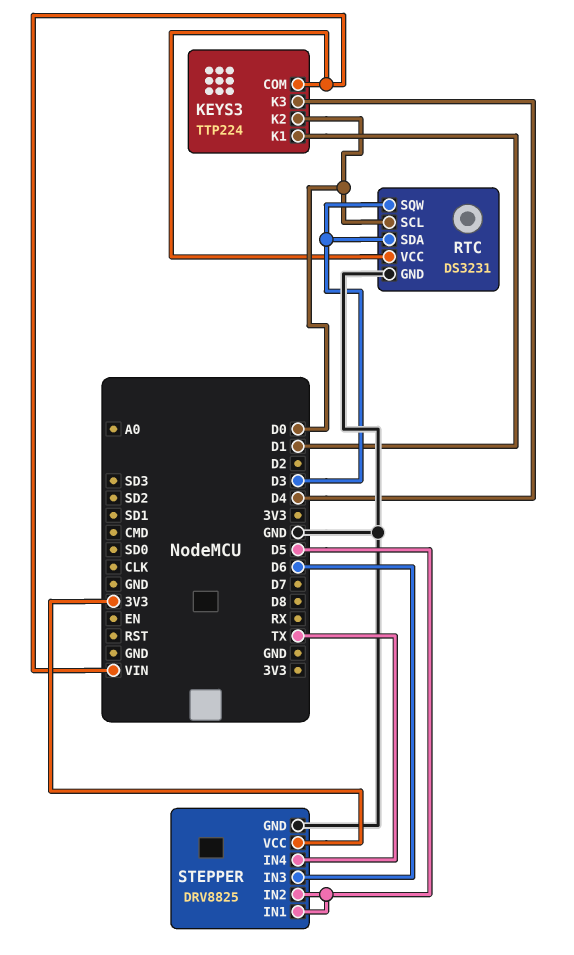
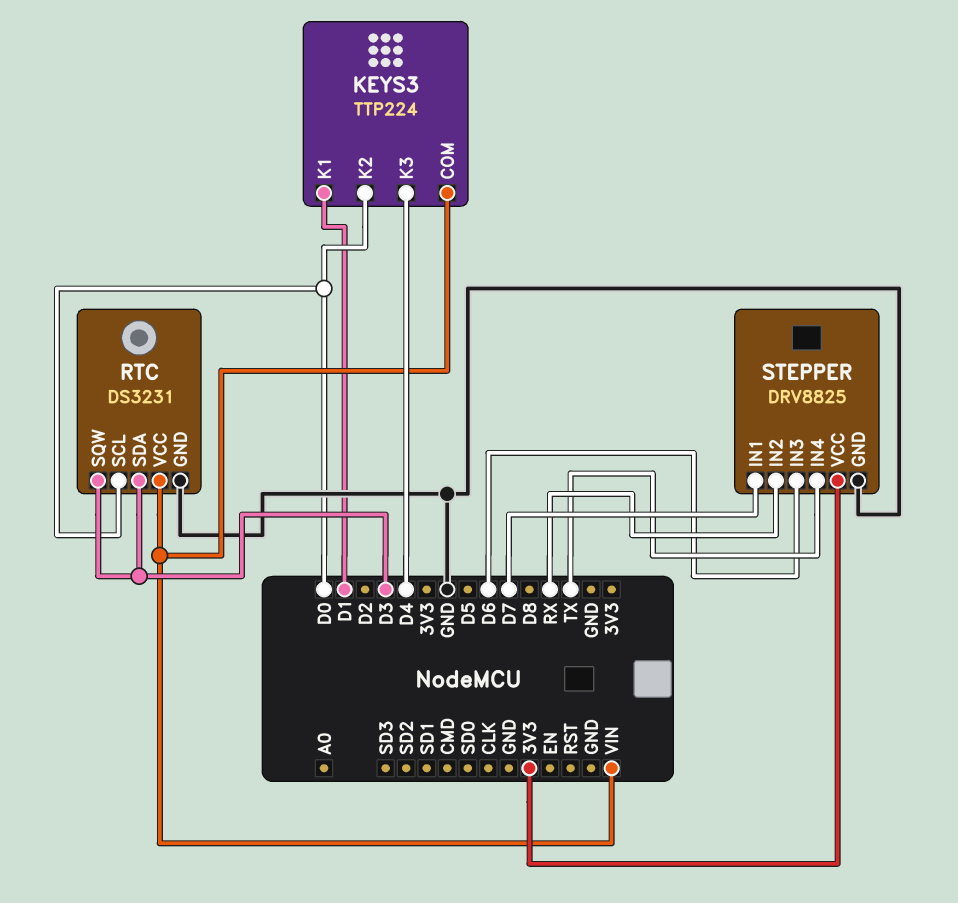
STEPPER pin IN1: D5 -> D7
STEPPER pin IN2: D5 -> RX

